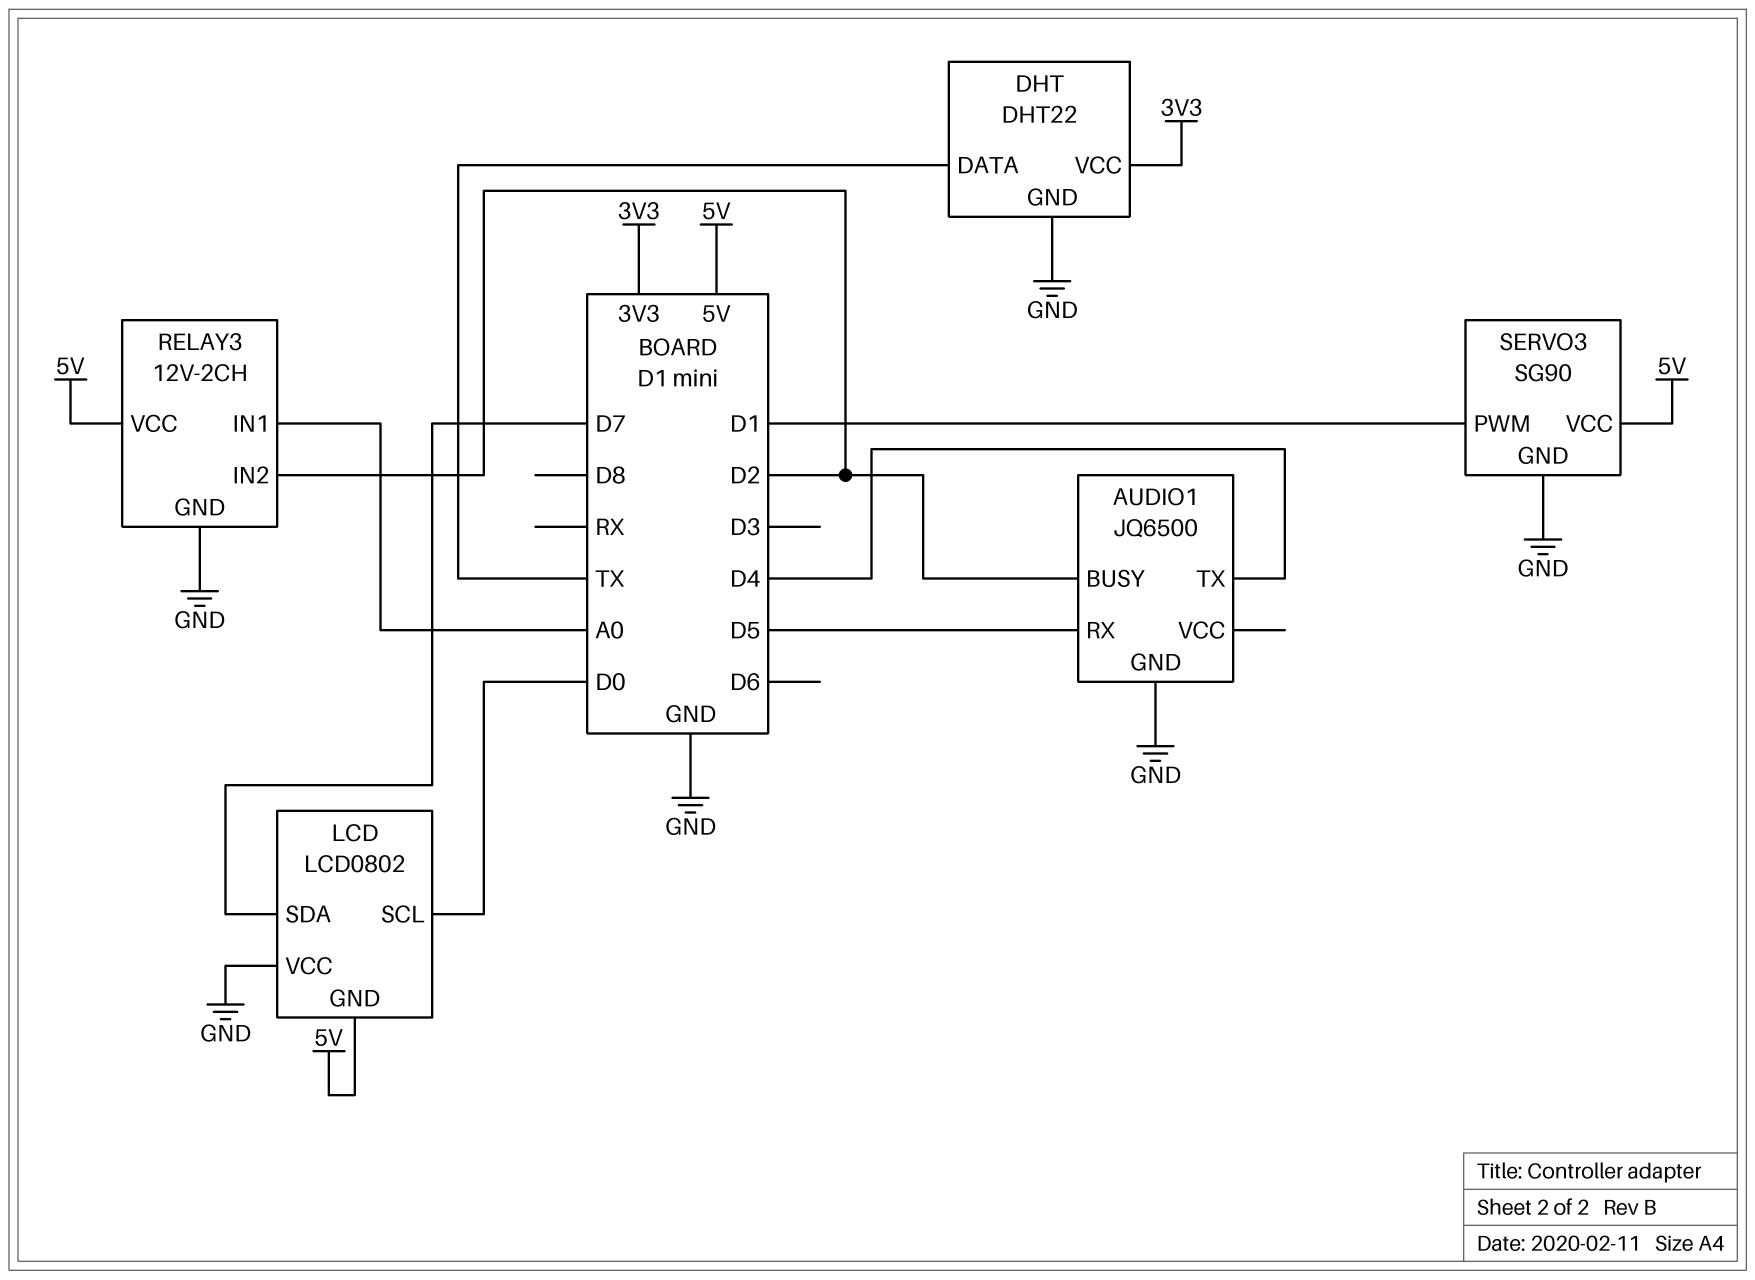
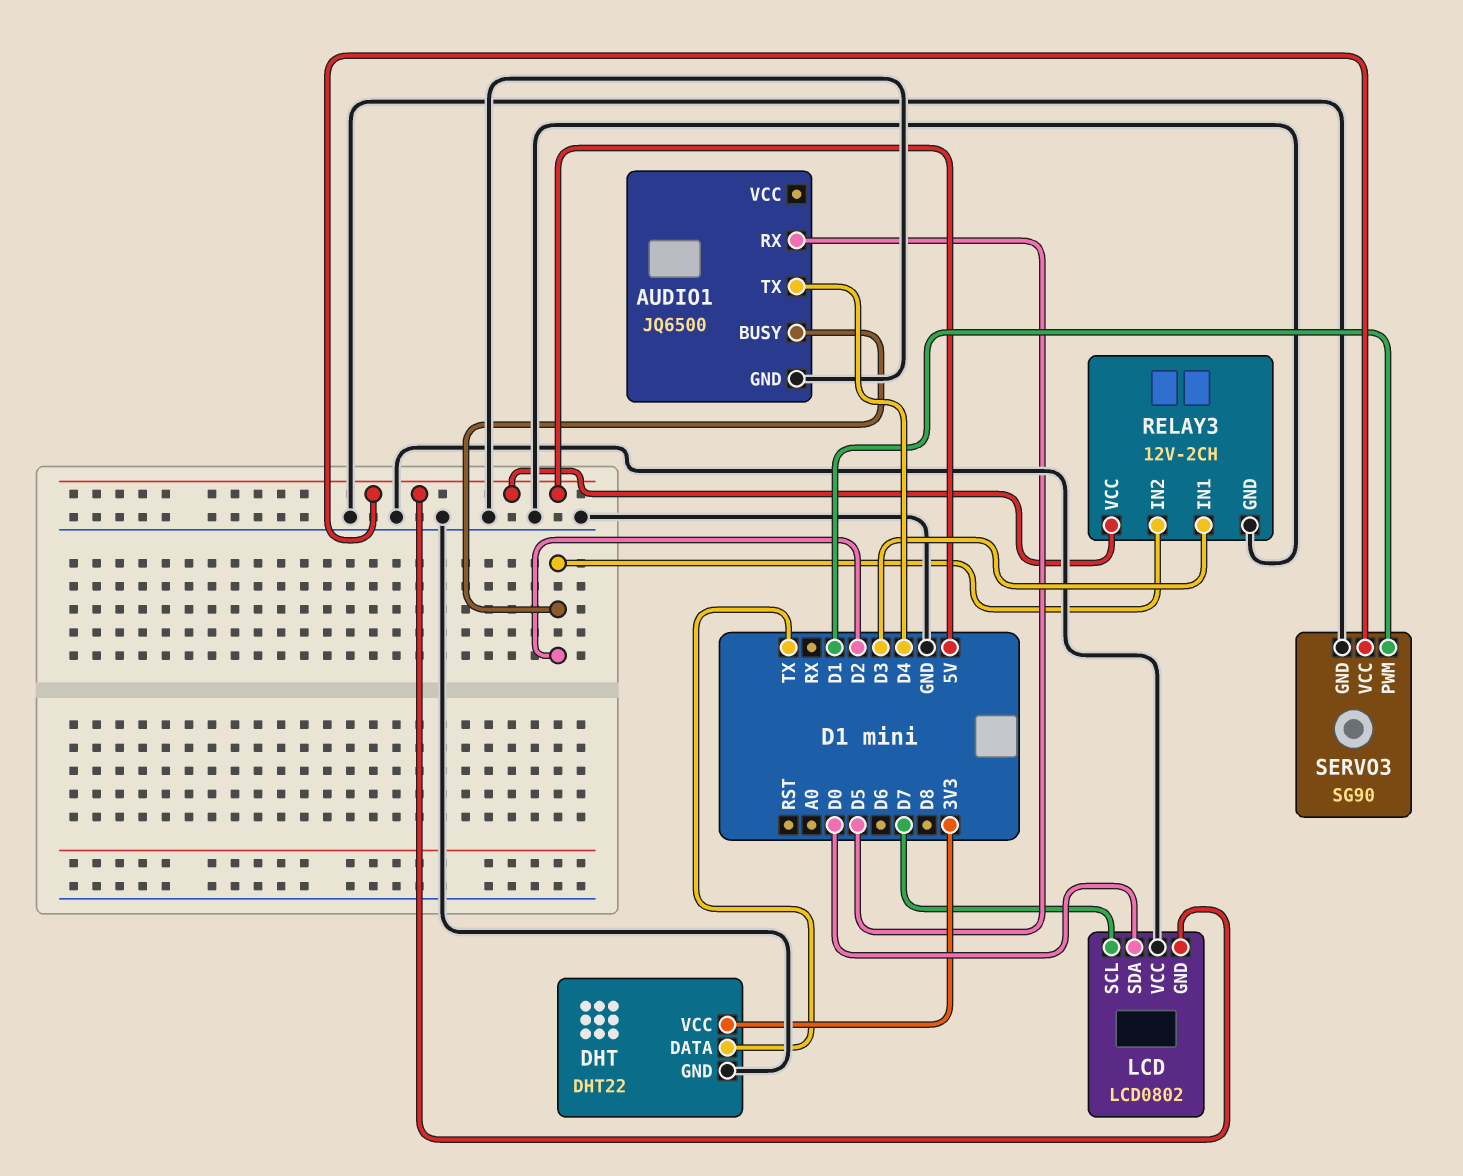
LCD pin SCL: D0 -> D7
LCD pin SDA: D7 -> D0
RELAY3 pin IN1: A0 -> D3

